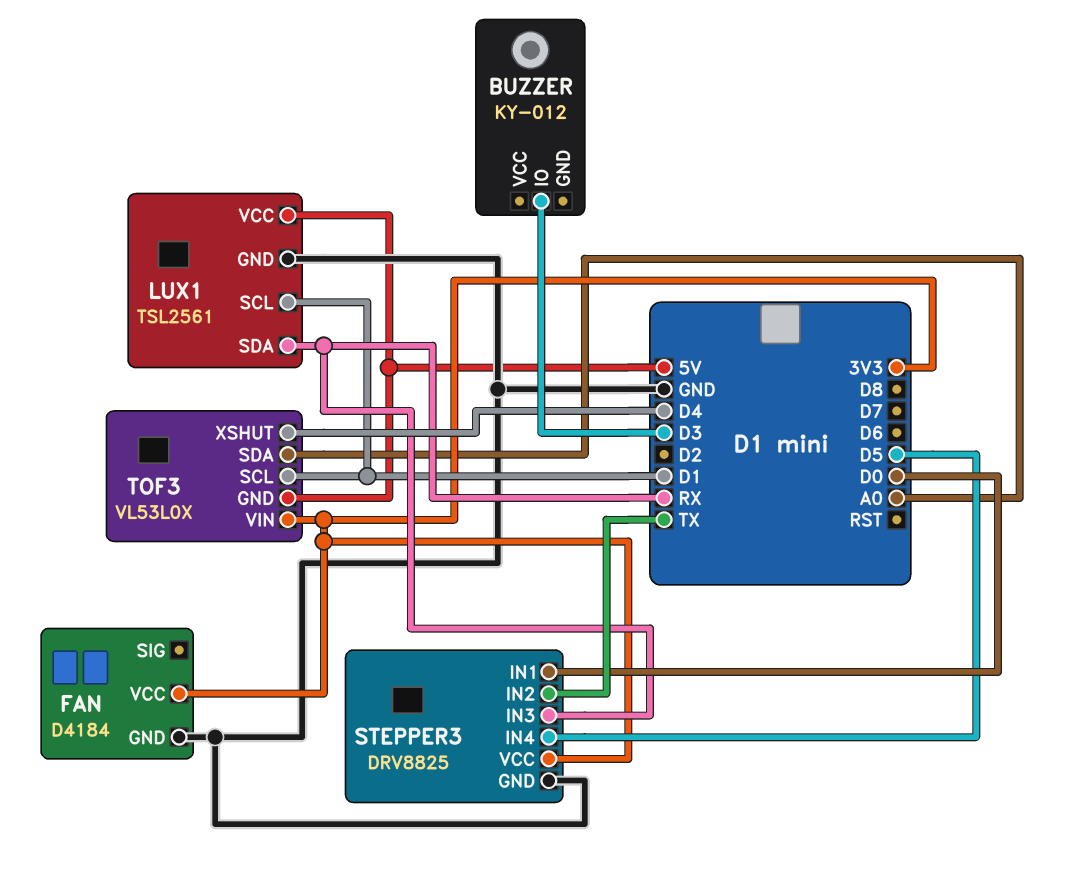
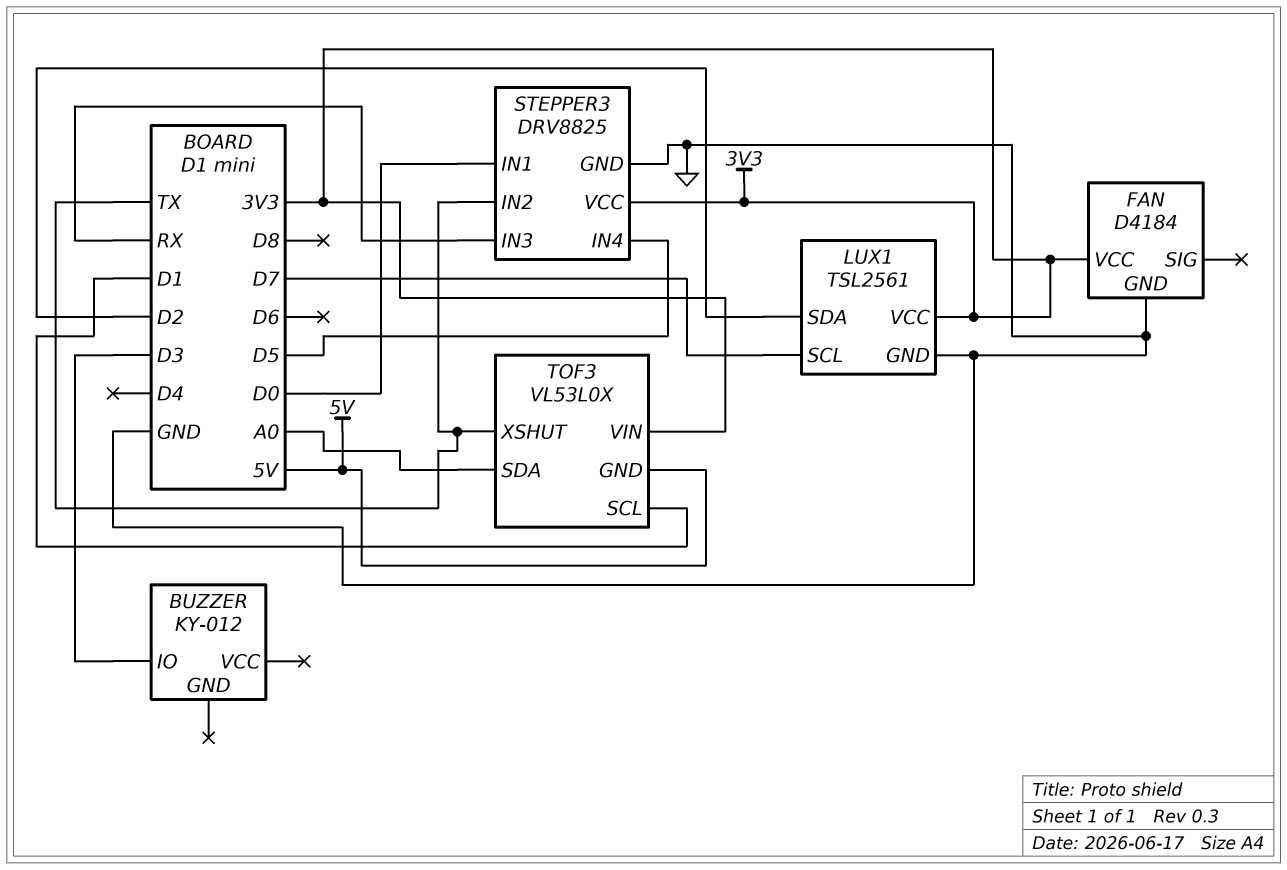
LUX1 pin SCL: D1 -> D7
LUX1 pin SDA: RX -> D2
LUX1 pin VCC: 5V -> 3V3
TOF3 pin XSHUT: D4 -> TX

